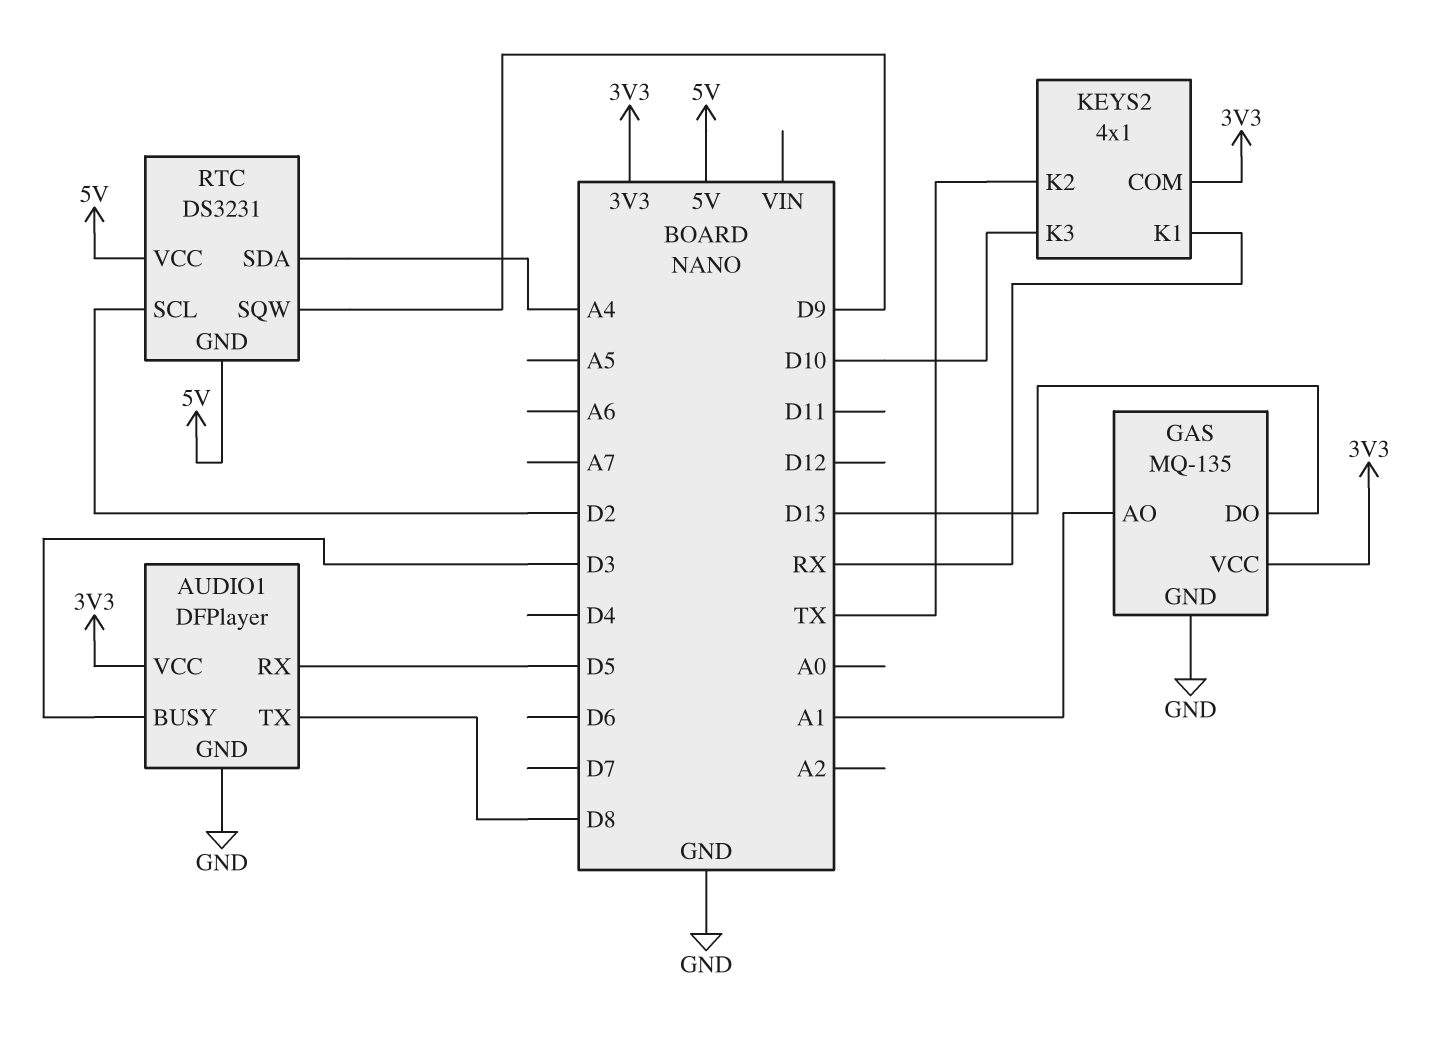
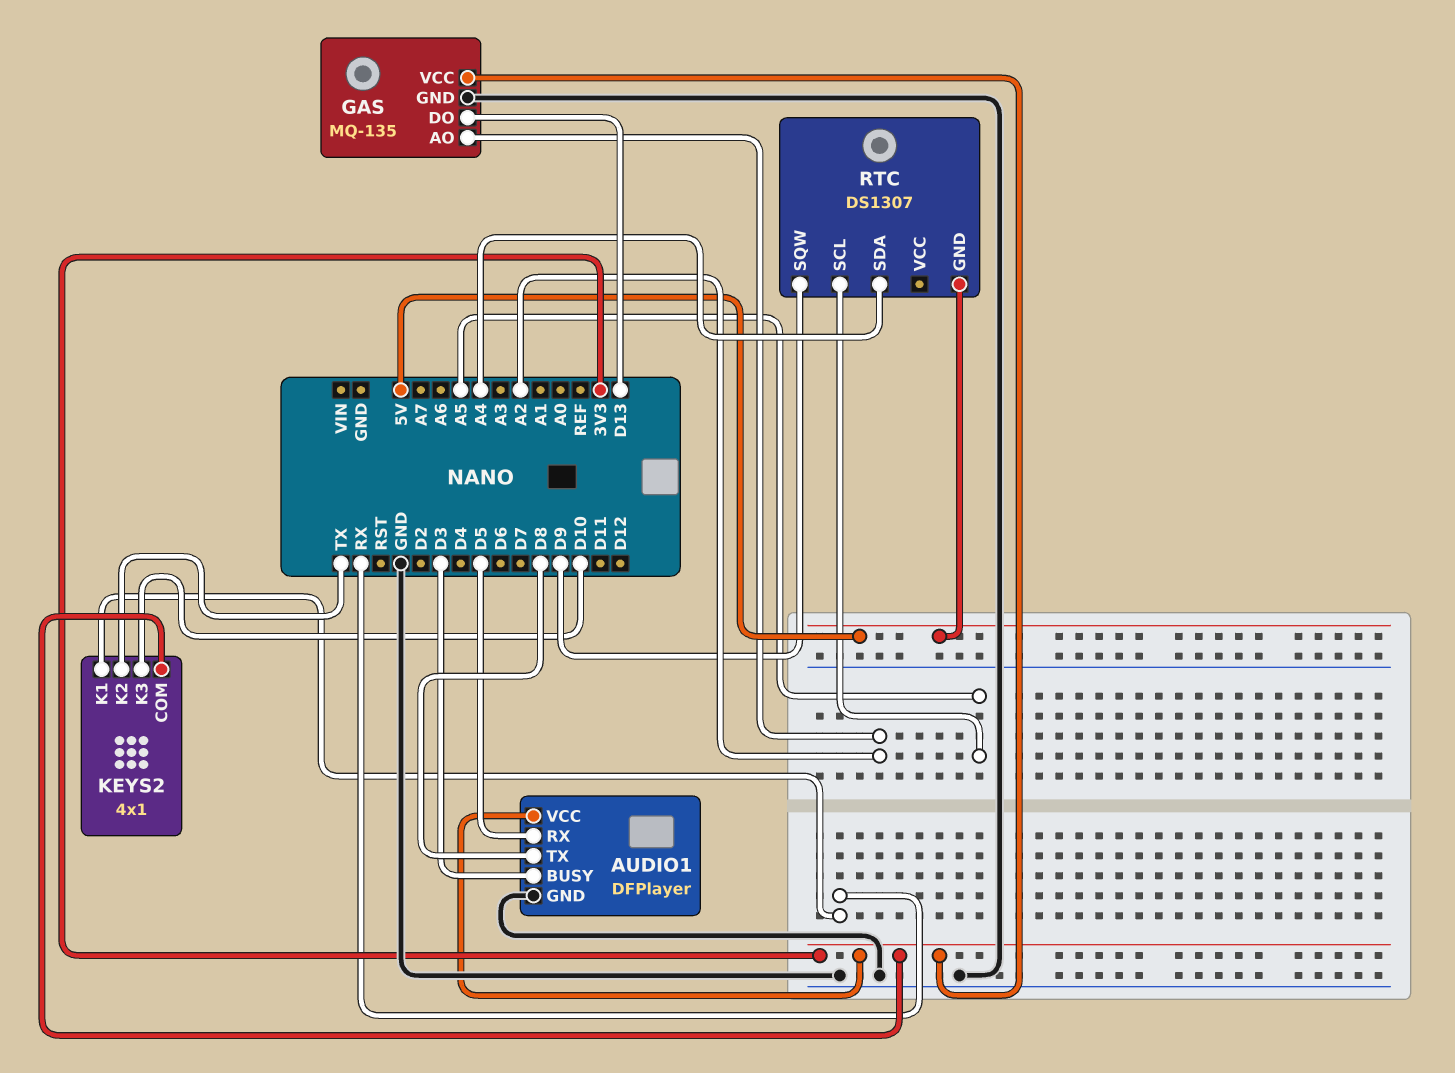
GAS pin AO: A1 -> A2
RTC: DS3231 -> DS1307
RTC pin SCL: D2 -> A5
RTC pin VCC: 5V -> none

